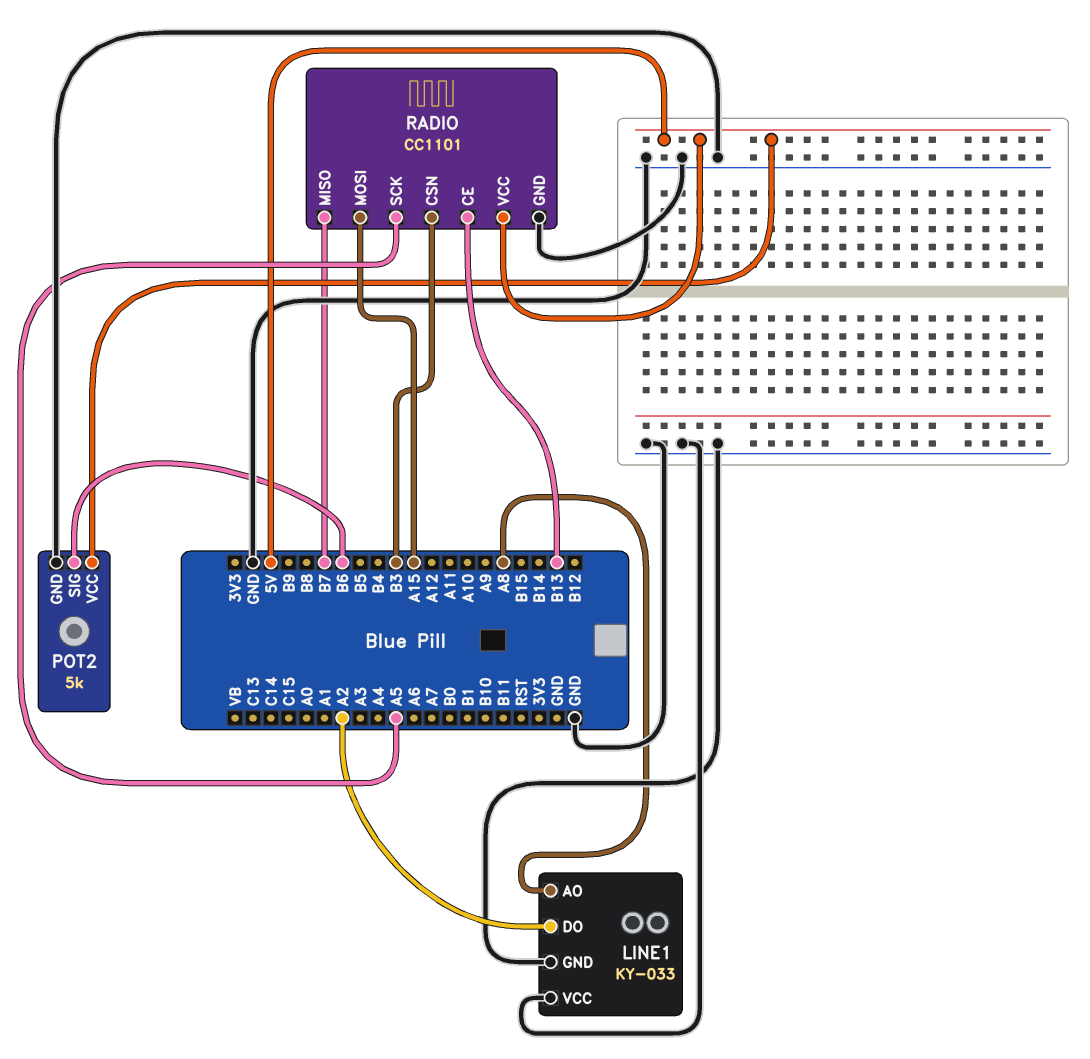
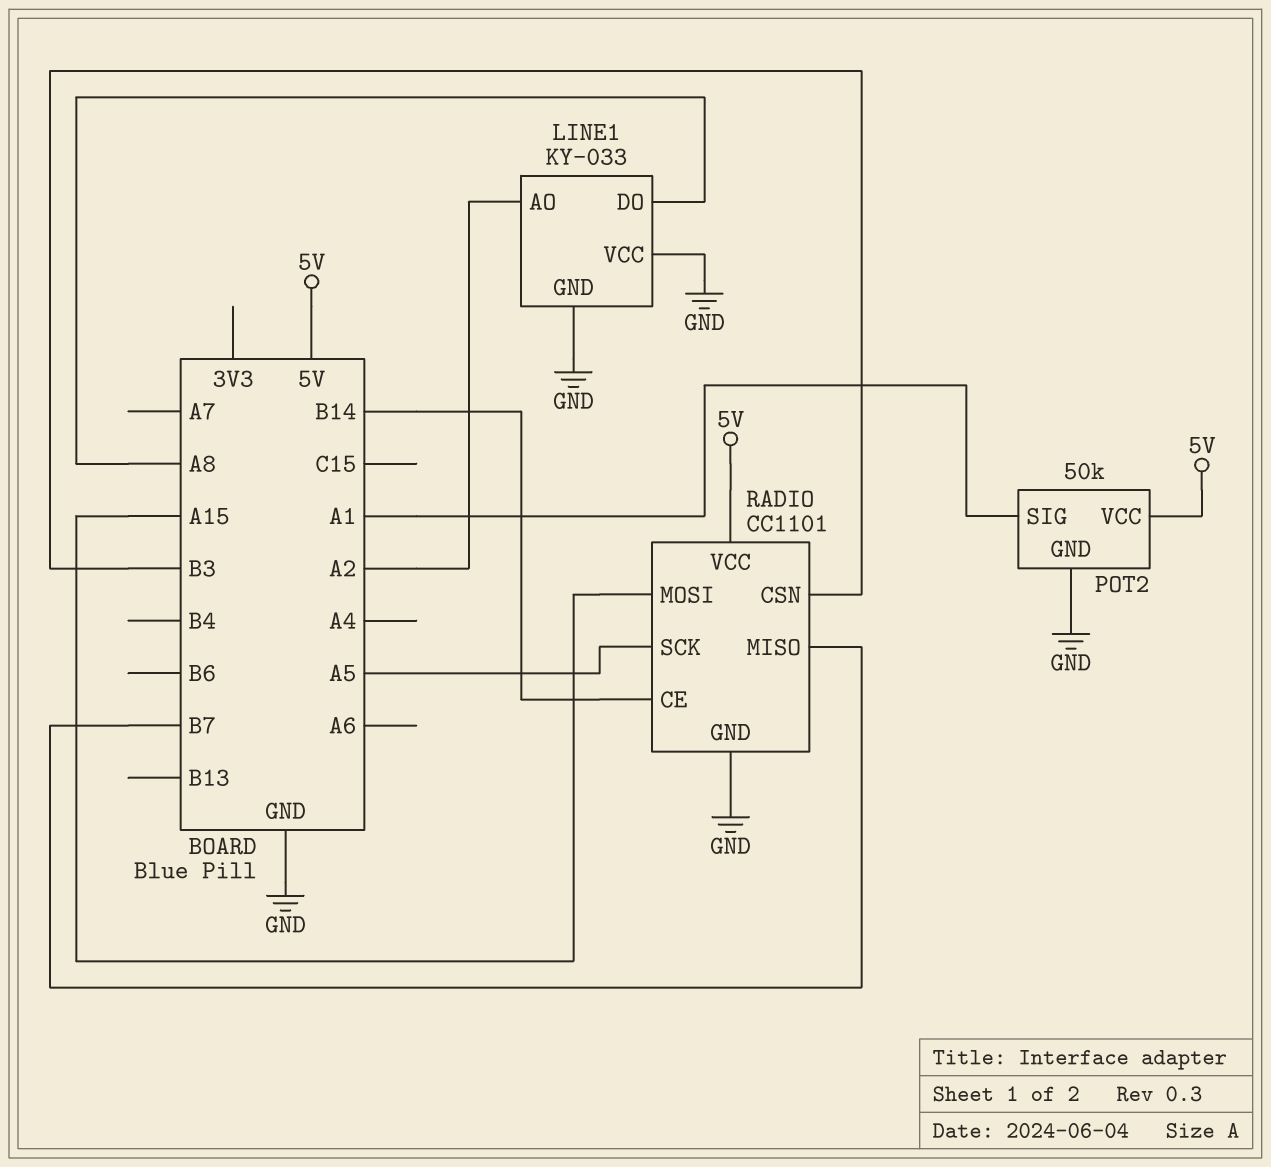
LINE1 pin AO: A8 -> A2
LINE1 pin DO: A2 -> A8
POT2: 5k -> 50k
POT2 pin SIG: B6 -> A1
RADIO pin CE: B13 -> B14

